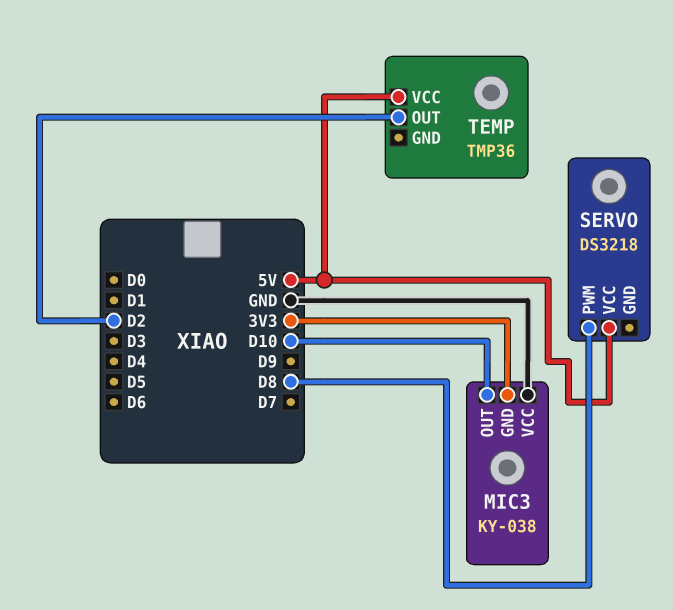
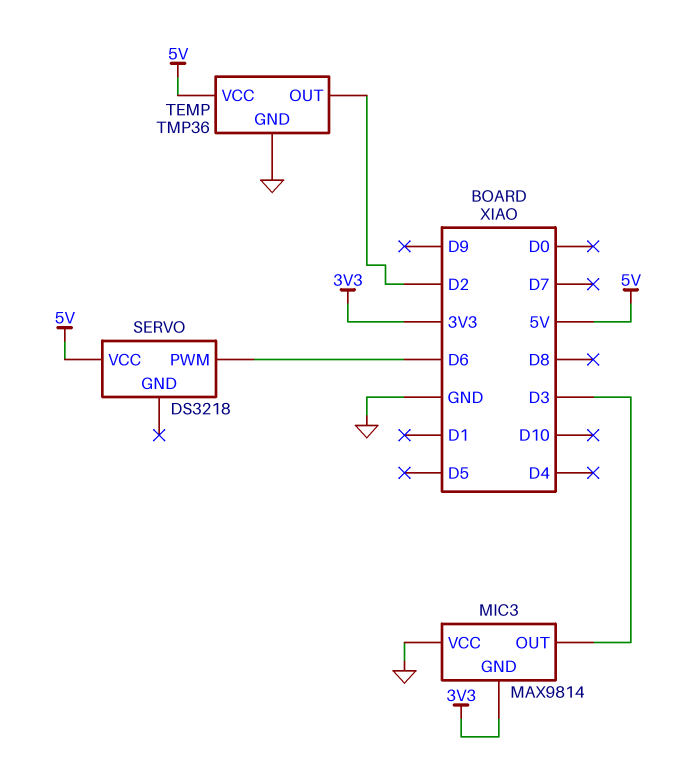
MIC3: KY-038 -> MAX9814
MIC3 pin OUT: D10 -> D3
SERVO pin PWM: D8 -> D6
TEMP pin GND: none -> GND

